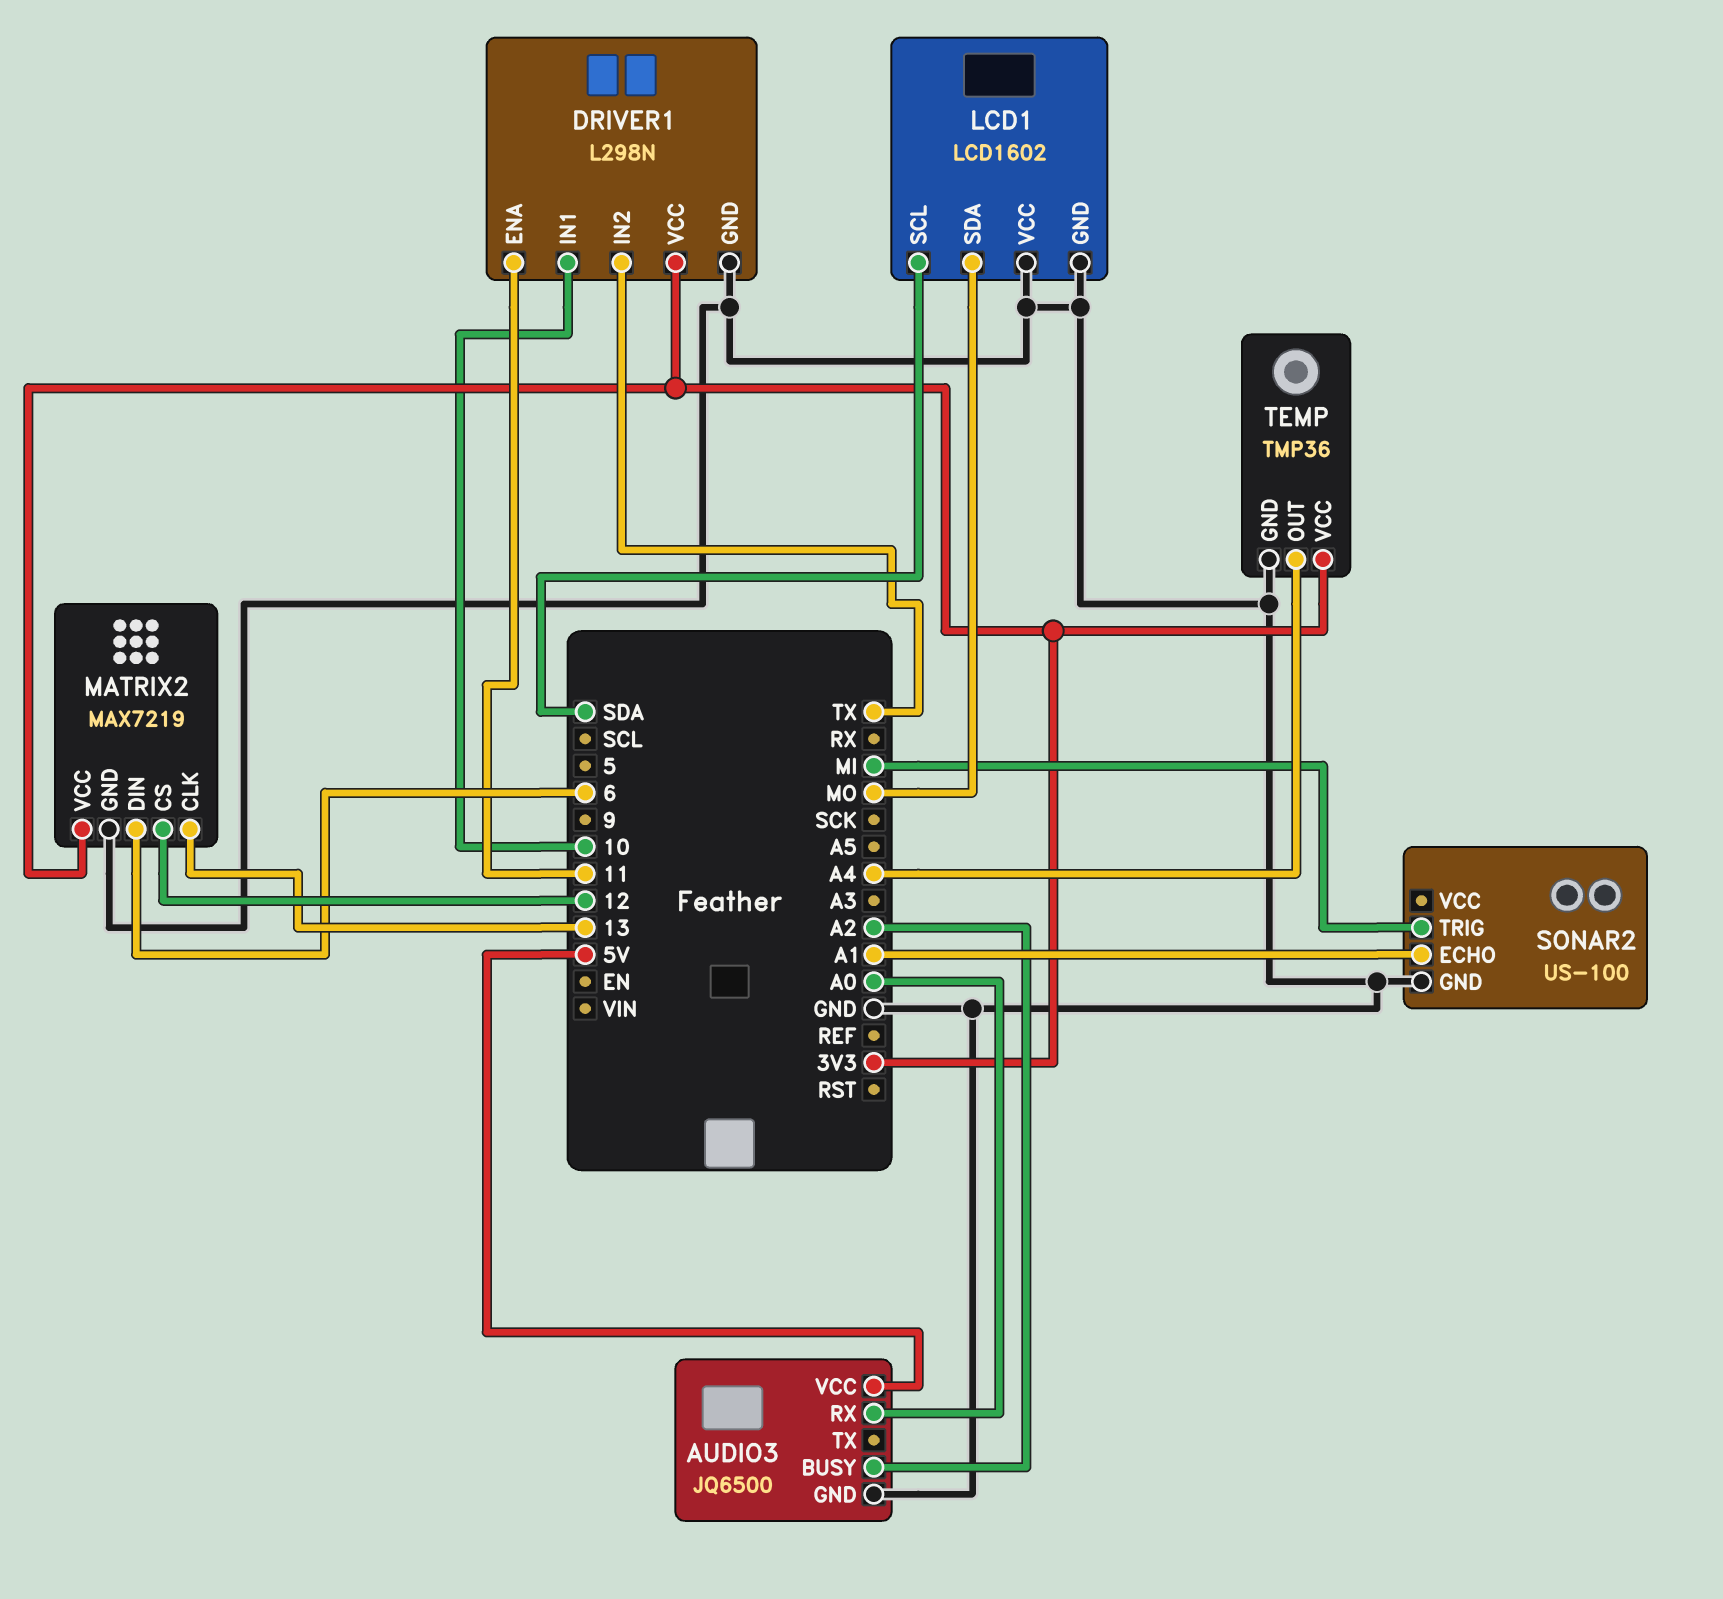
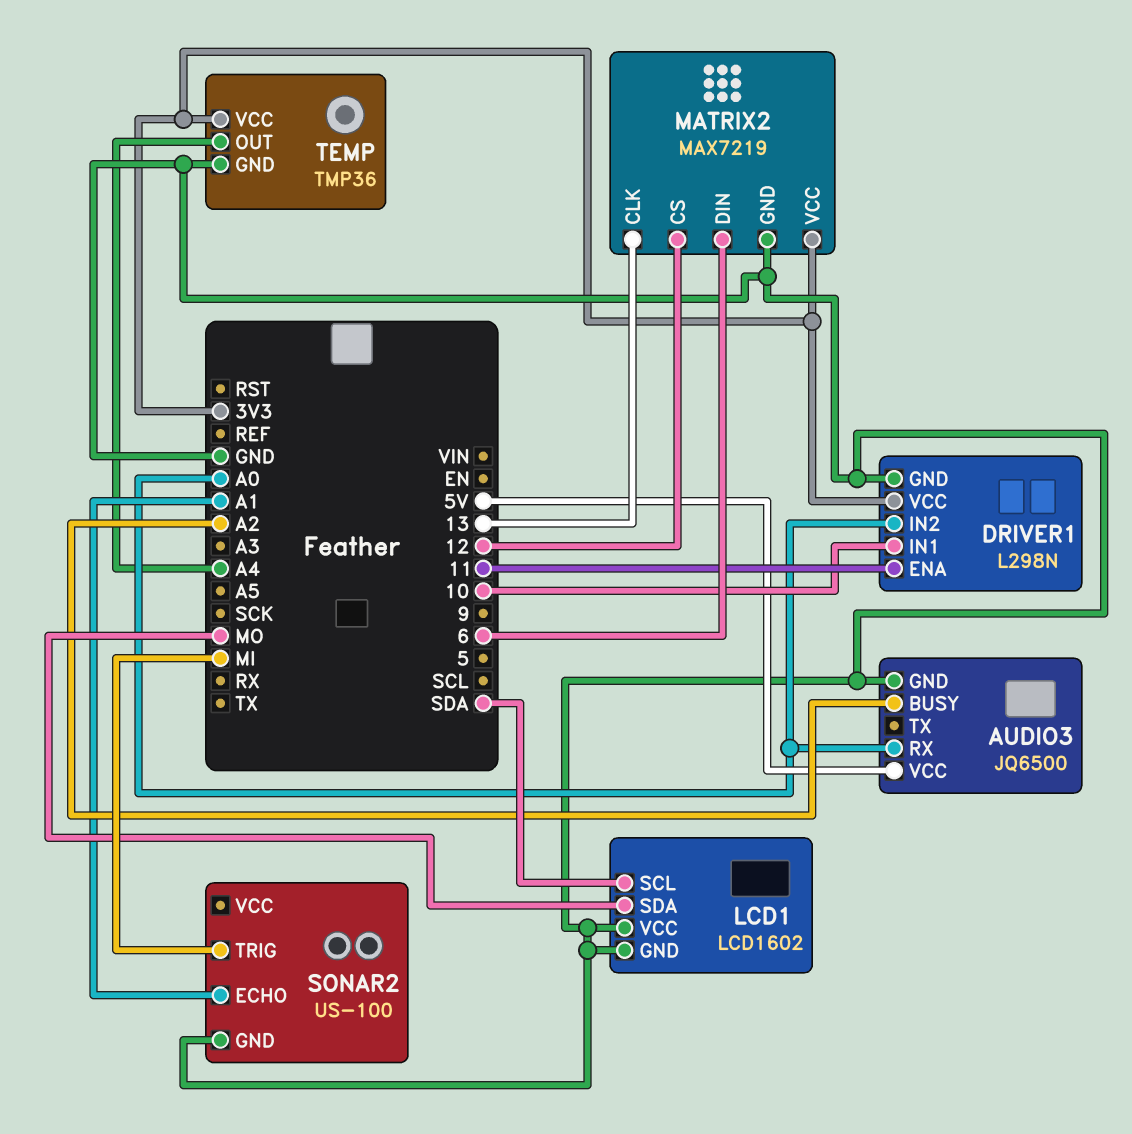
DRIVER1 pin IN2: TX -> A0

